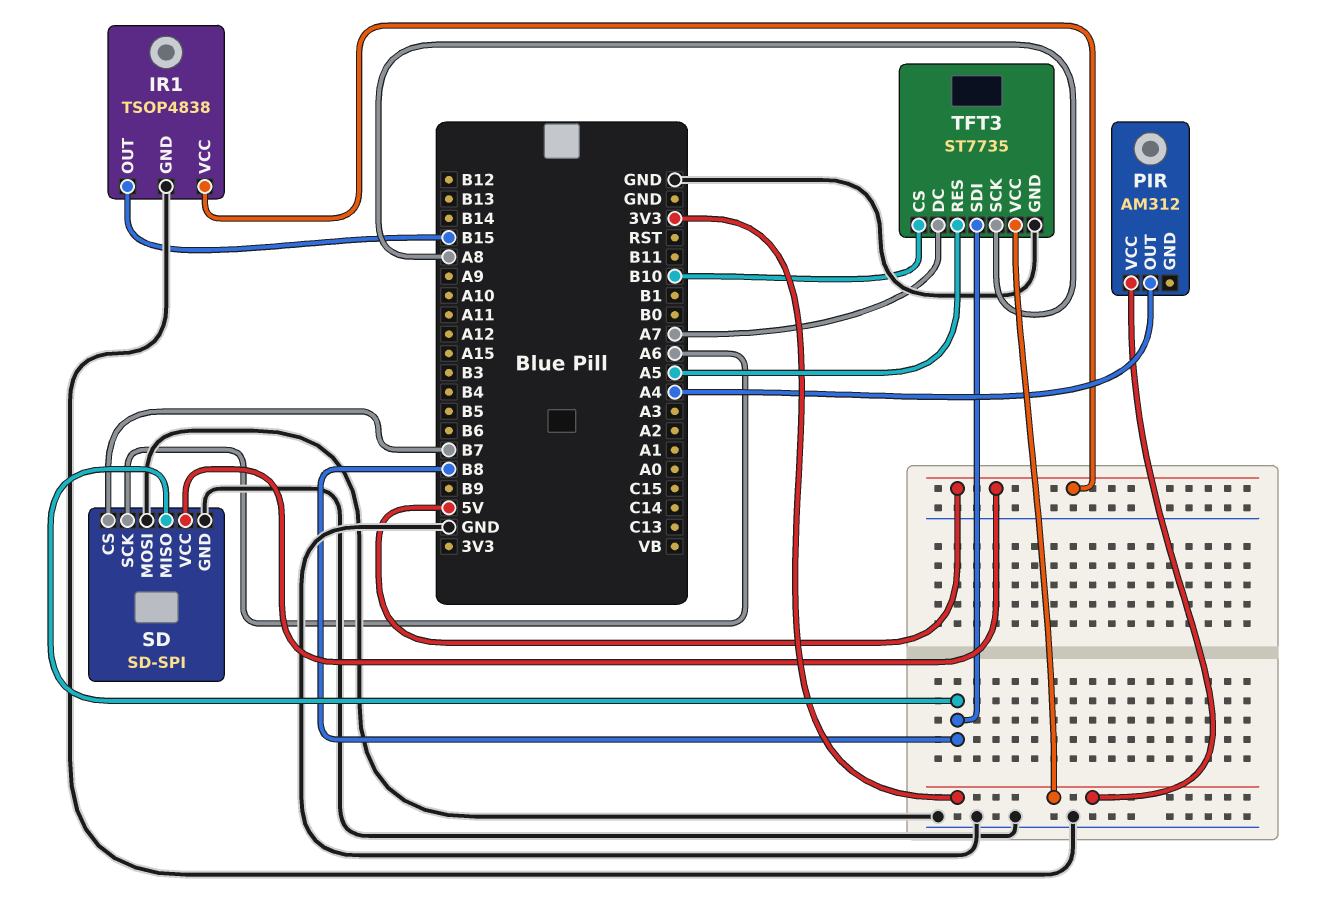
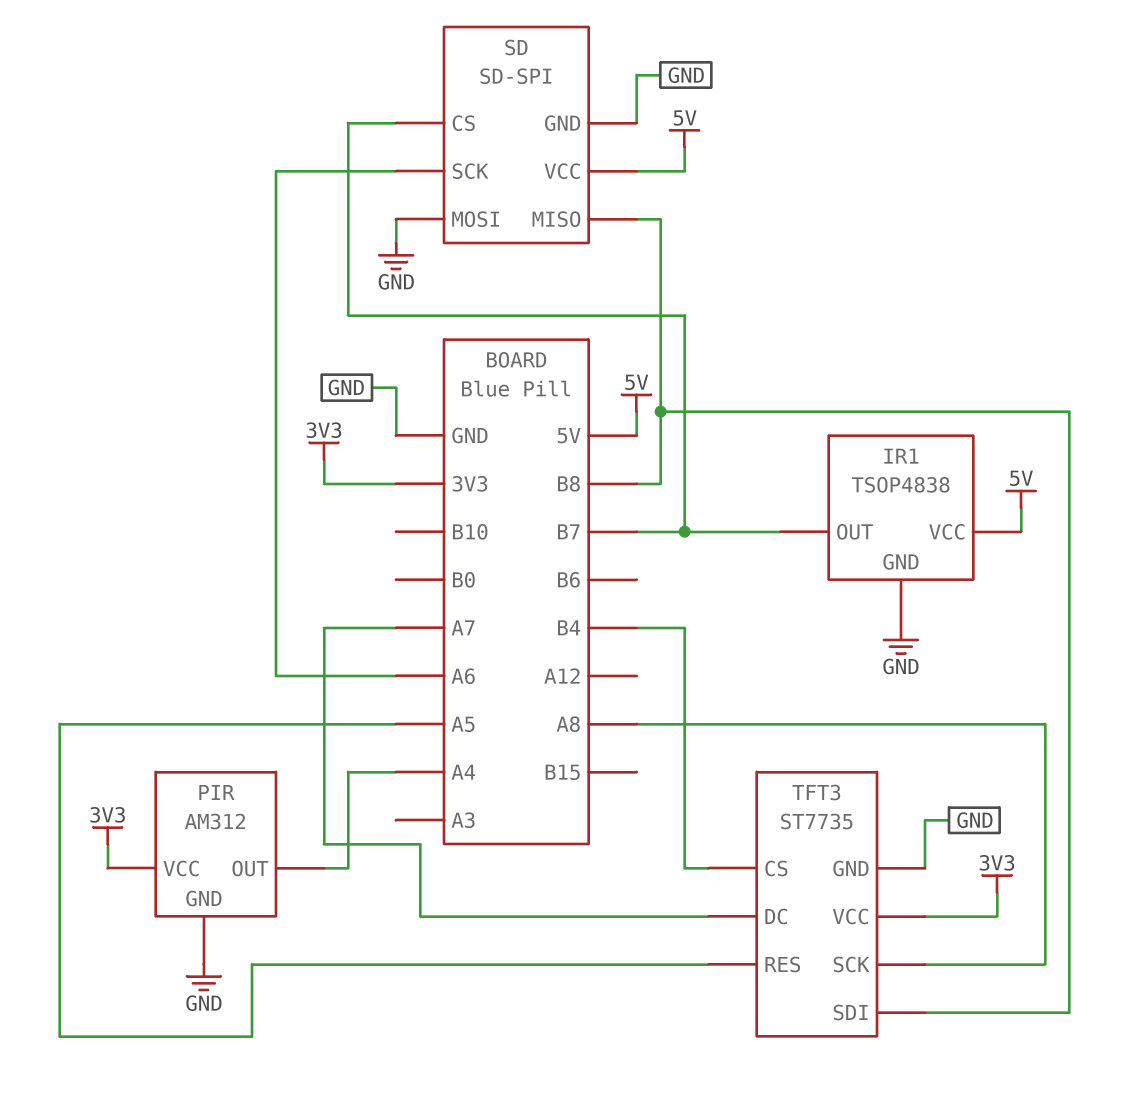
IR1 pin OUT: B15 -> B7
PIR pin GND: none -> GND
TFT3 pin CS: B10 -> B4

